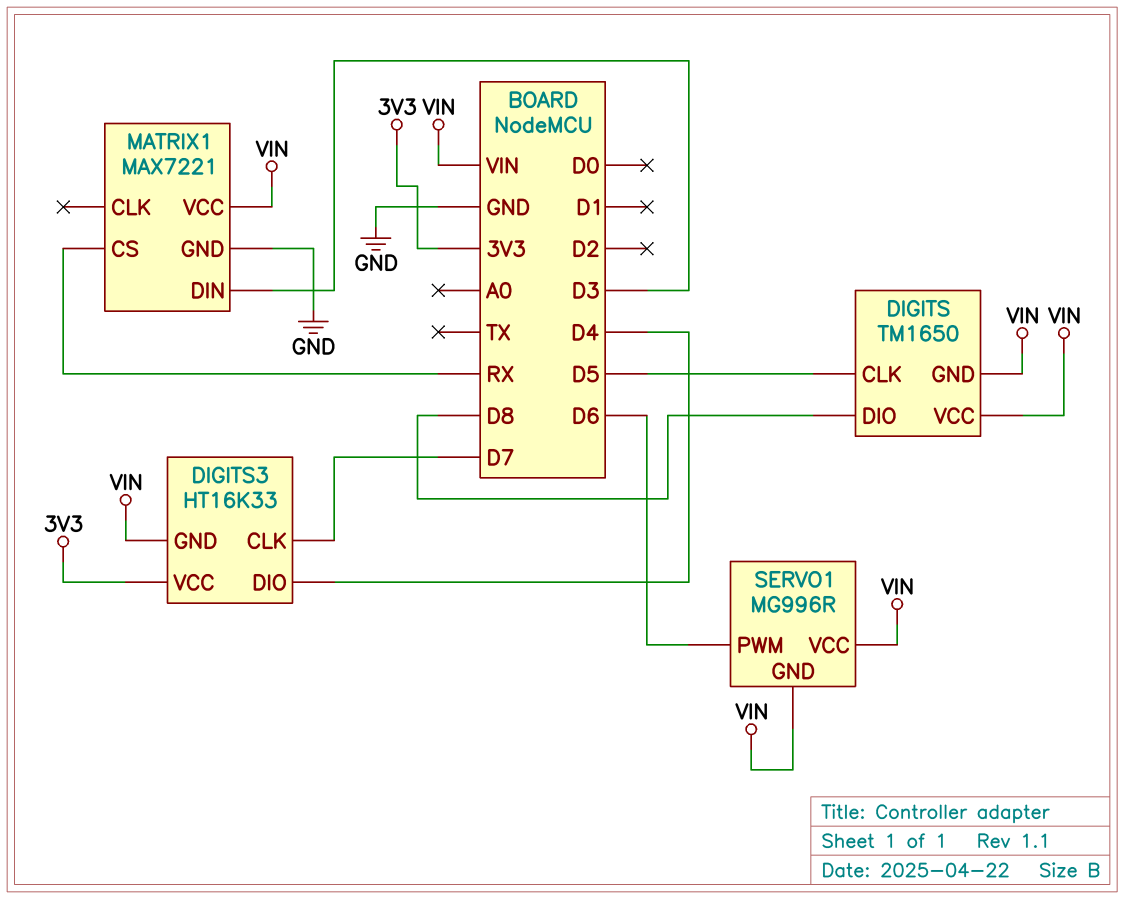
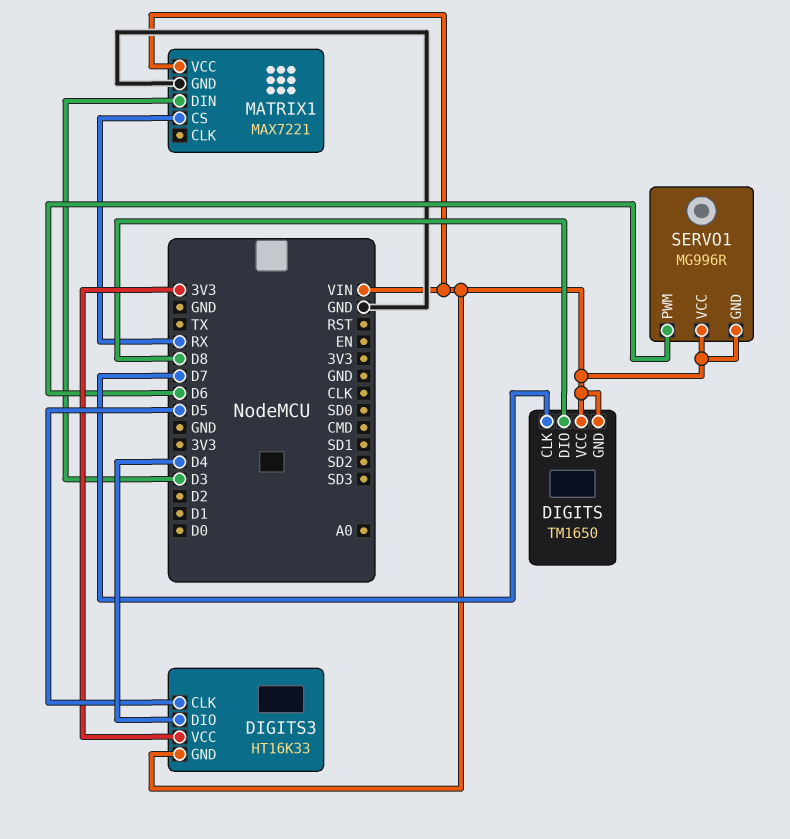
DIGITS pin CLK: D5 -> D7
DIGITS3 pin CLK: D7 -> D5

